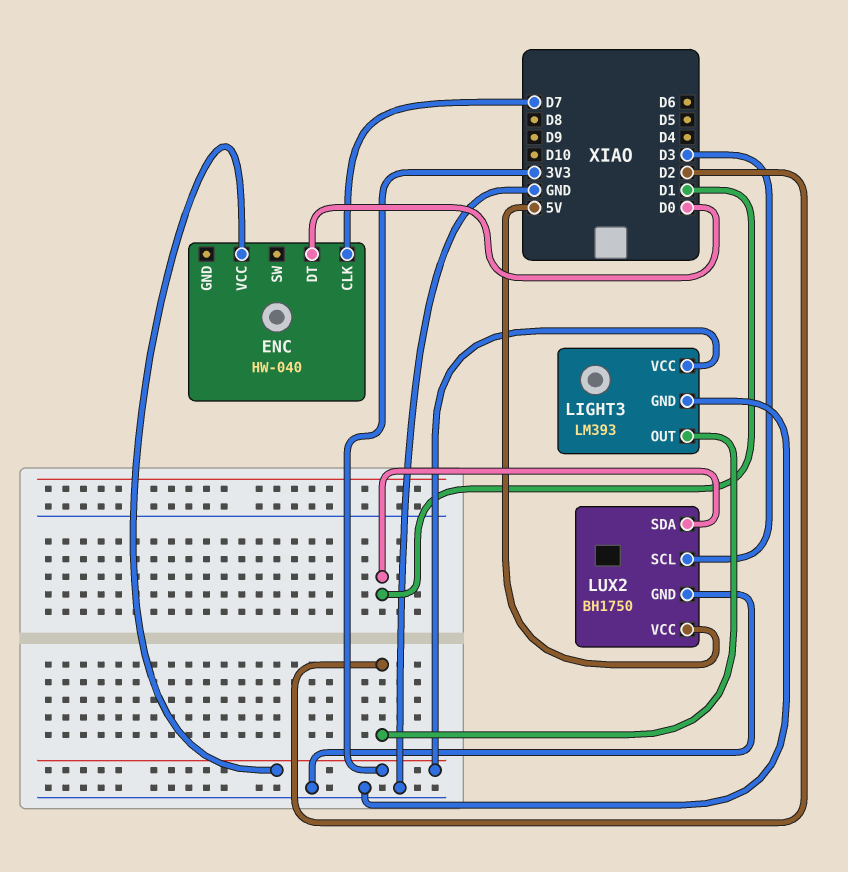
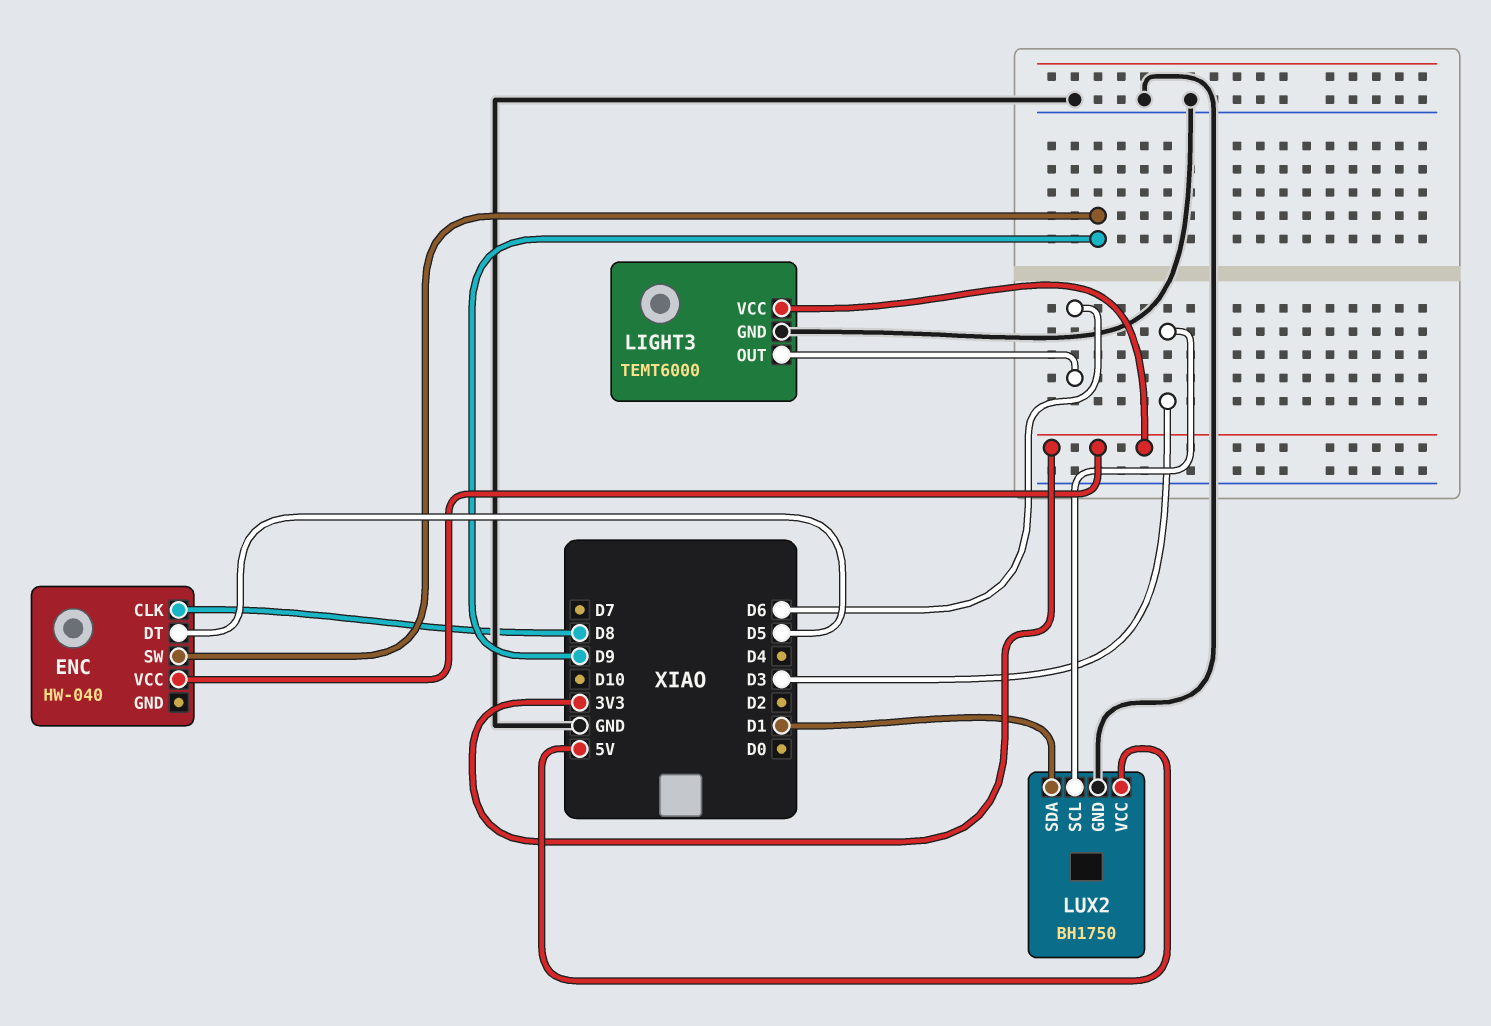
ENC pin CLK: D7 -> D8
ENC pin DT: D0 -> D5
ENC pin SW: none -> D9
LIGHT3: LM393 -> TEMT6000
LIGHT3 pin OUT: D2 -> D6

